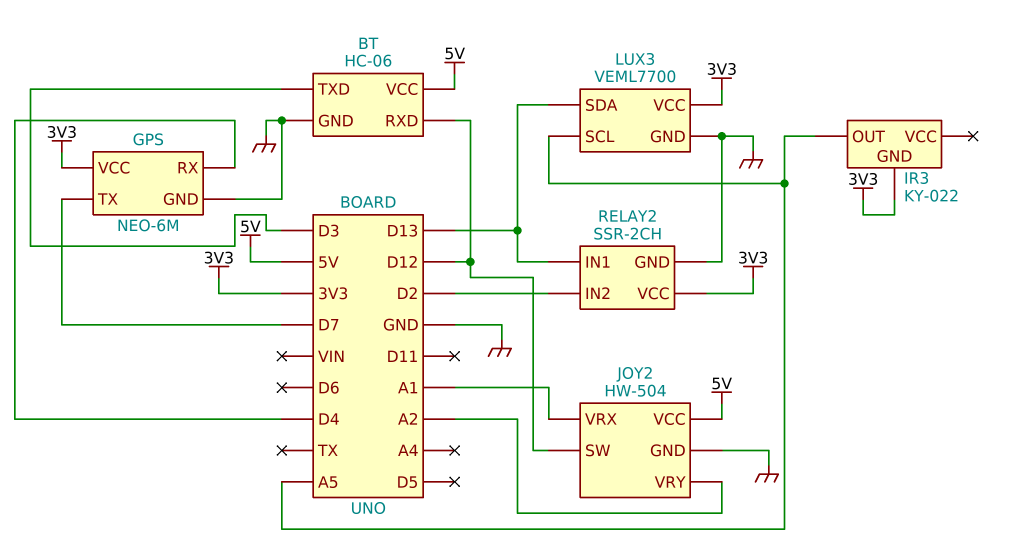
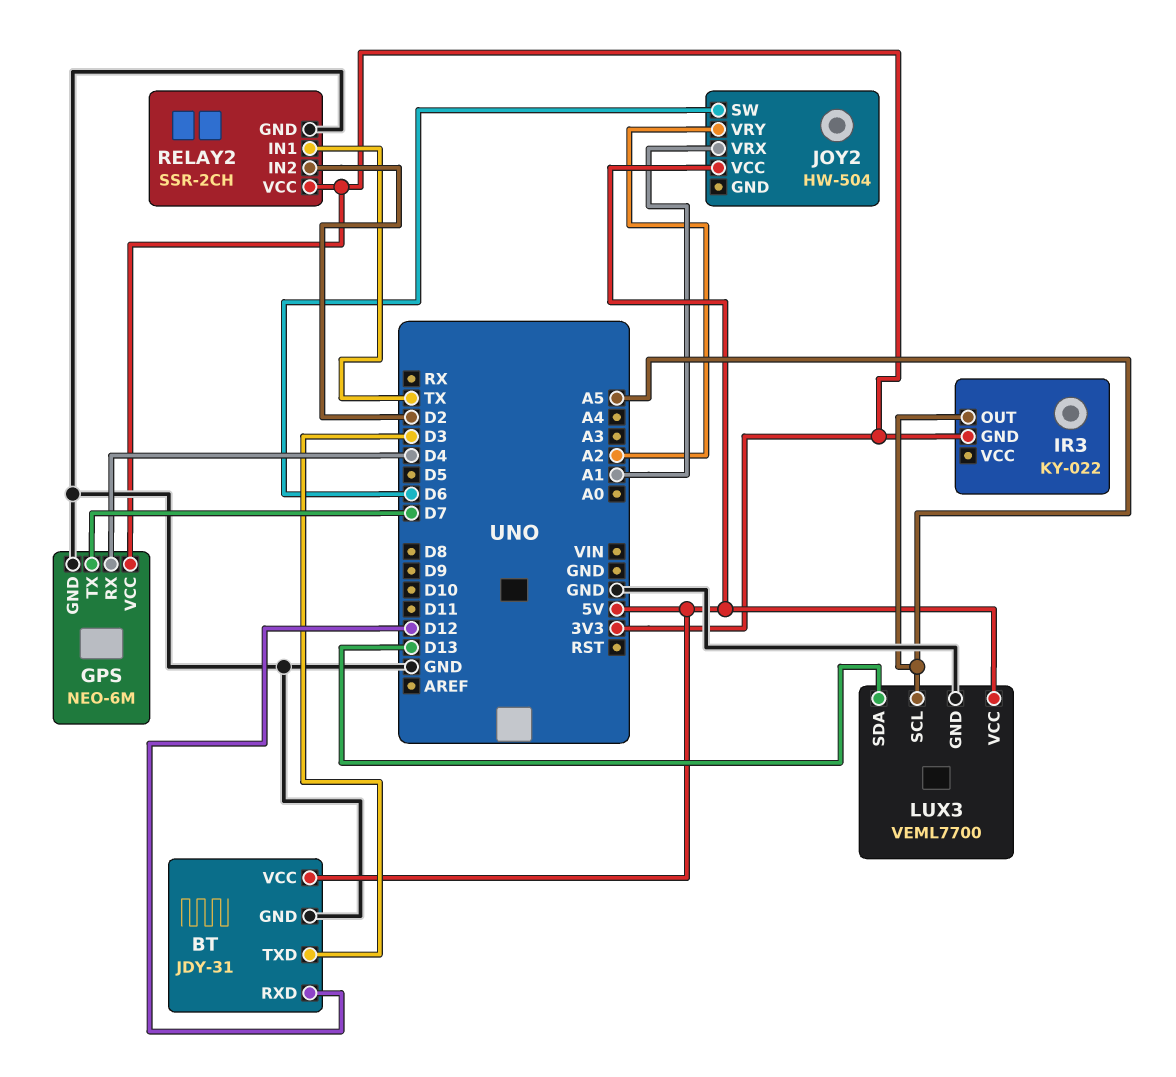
BT: HC-06 -> JDY-31
JOY2 pin GND: GND -> none
JOY2 pin SW: D12 -> D6
LUX3 pin VCC: 3V3 -> 5V
RELAY2 pin IN1: D13 -> TX

